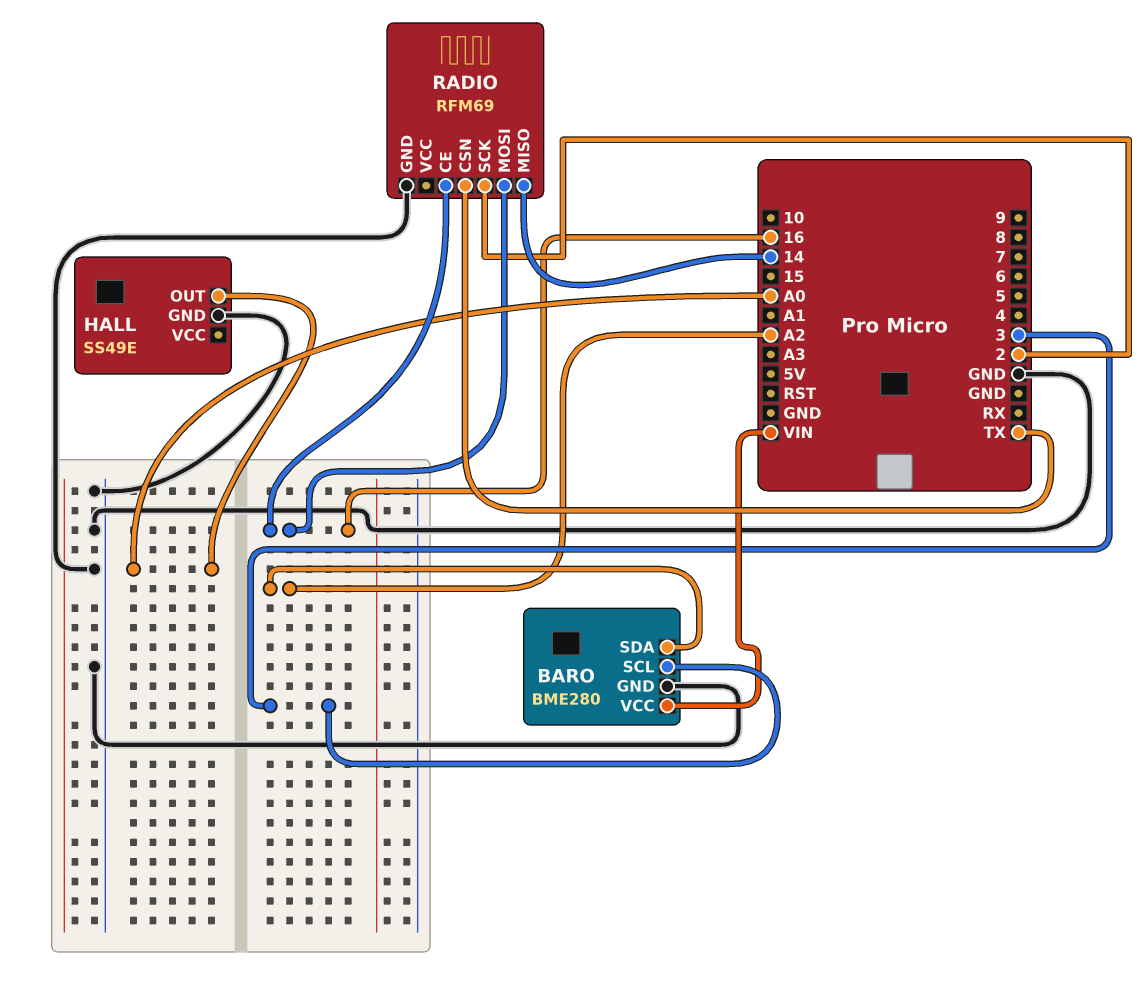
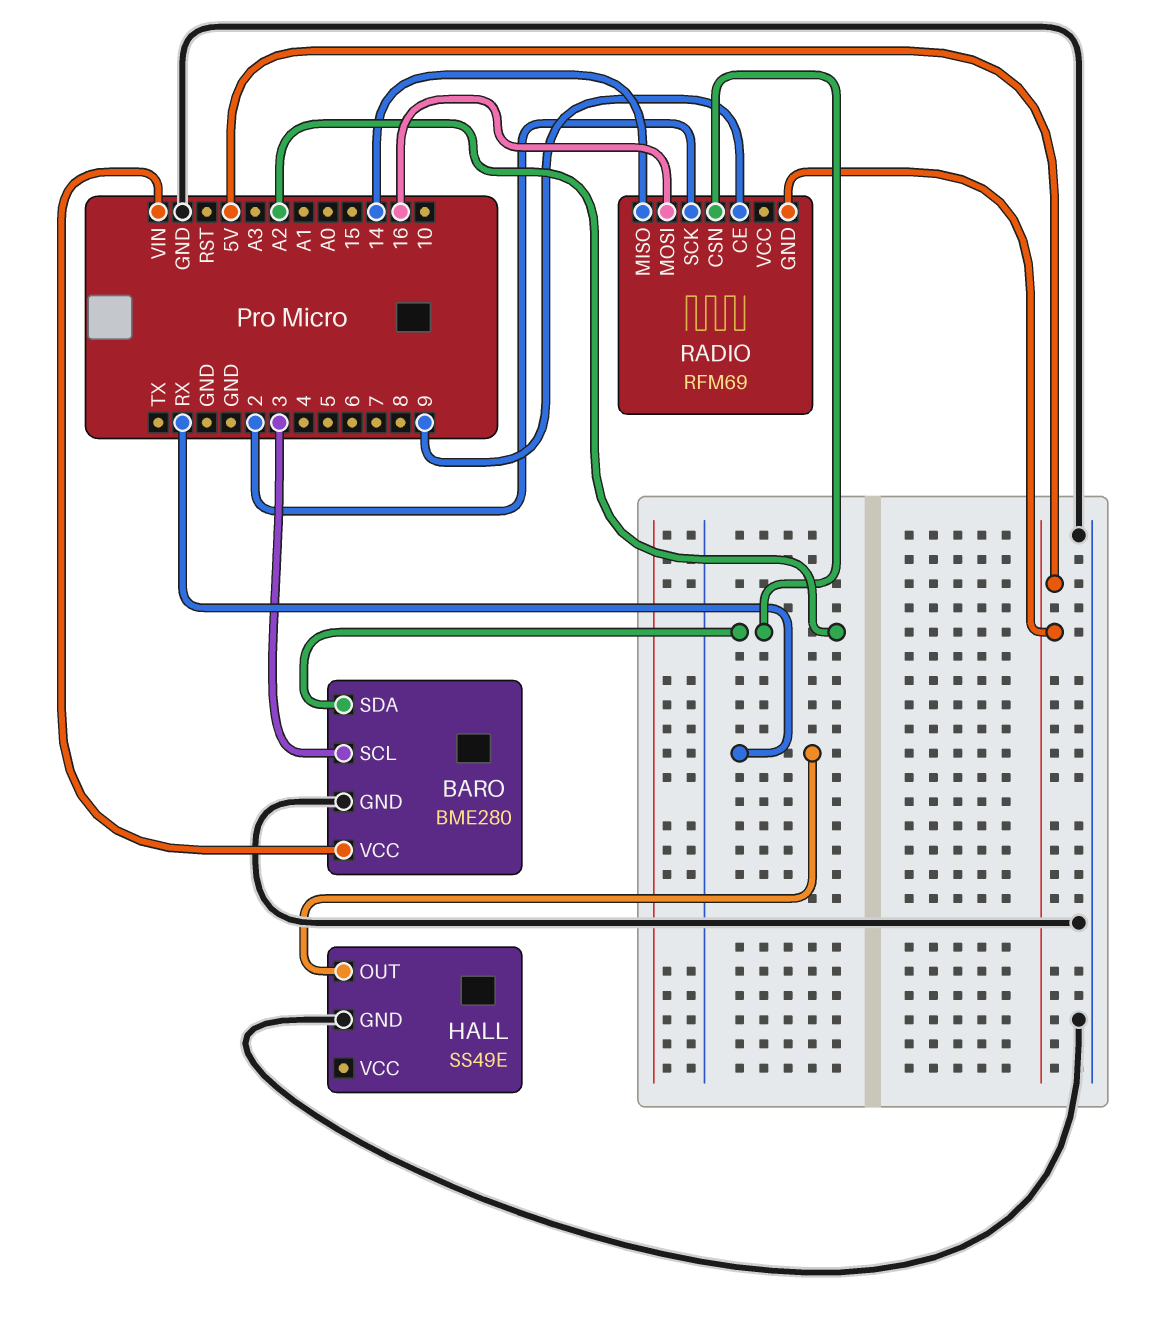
HALL pin OUT: A0 -> RX
RADIO pin CE: 16 -> 9
RADIO pin CSN: TX -> A2
RADIO pin GND: GND -> 5V

